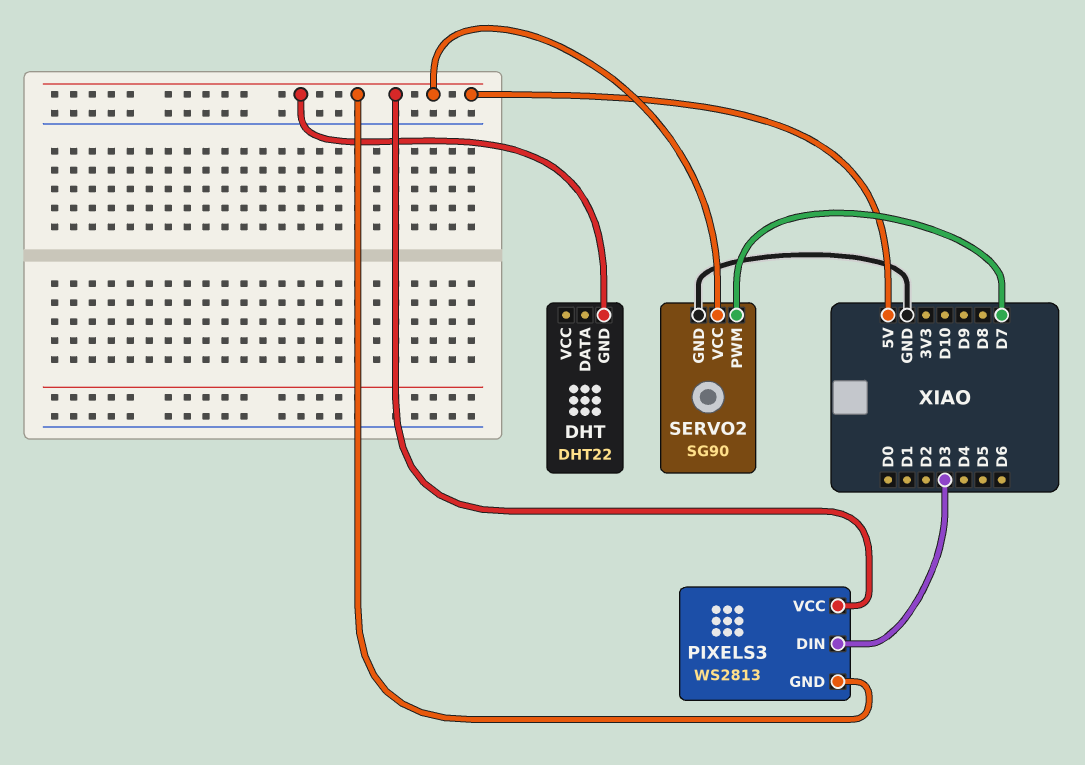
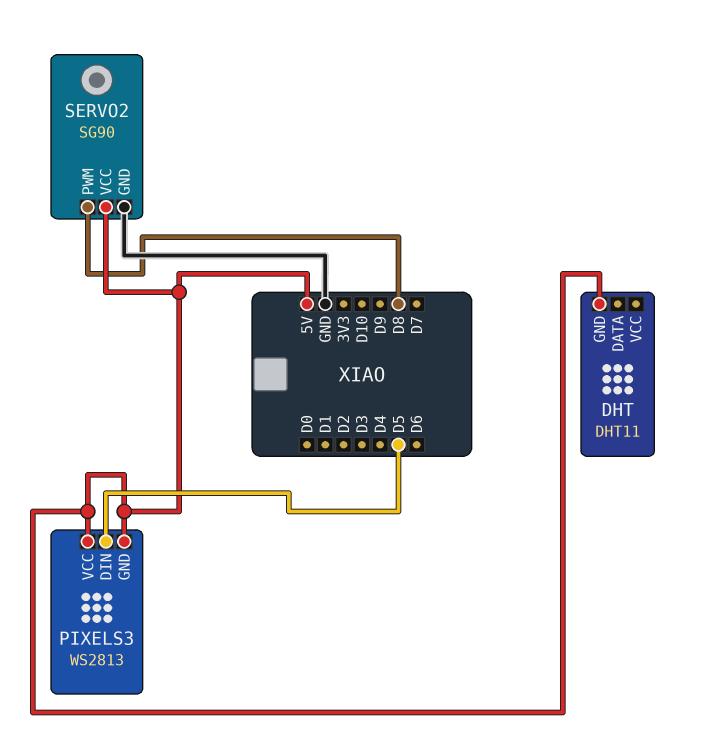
DHT: DHT22 -> DHT11
PIXELS3 pin DIN: D3 -> D5
SERVO2 pin PWM: D7 -> D8

